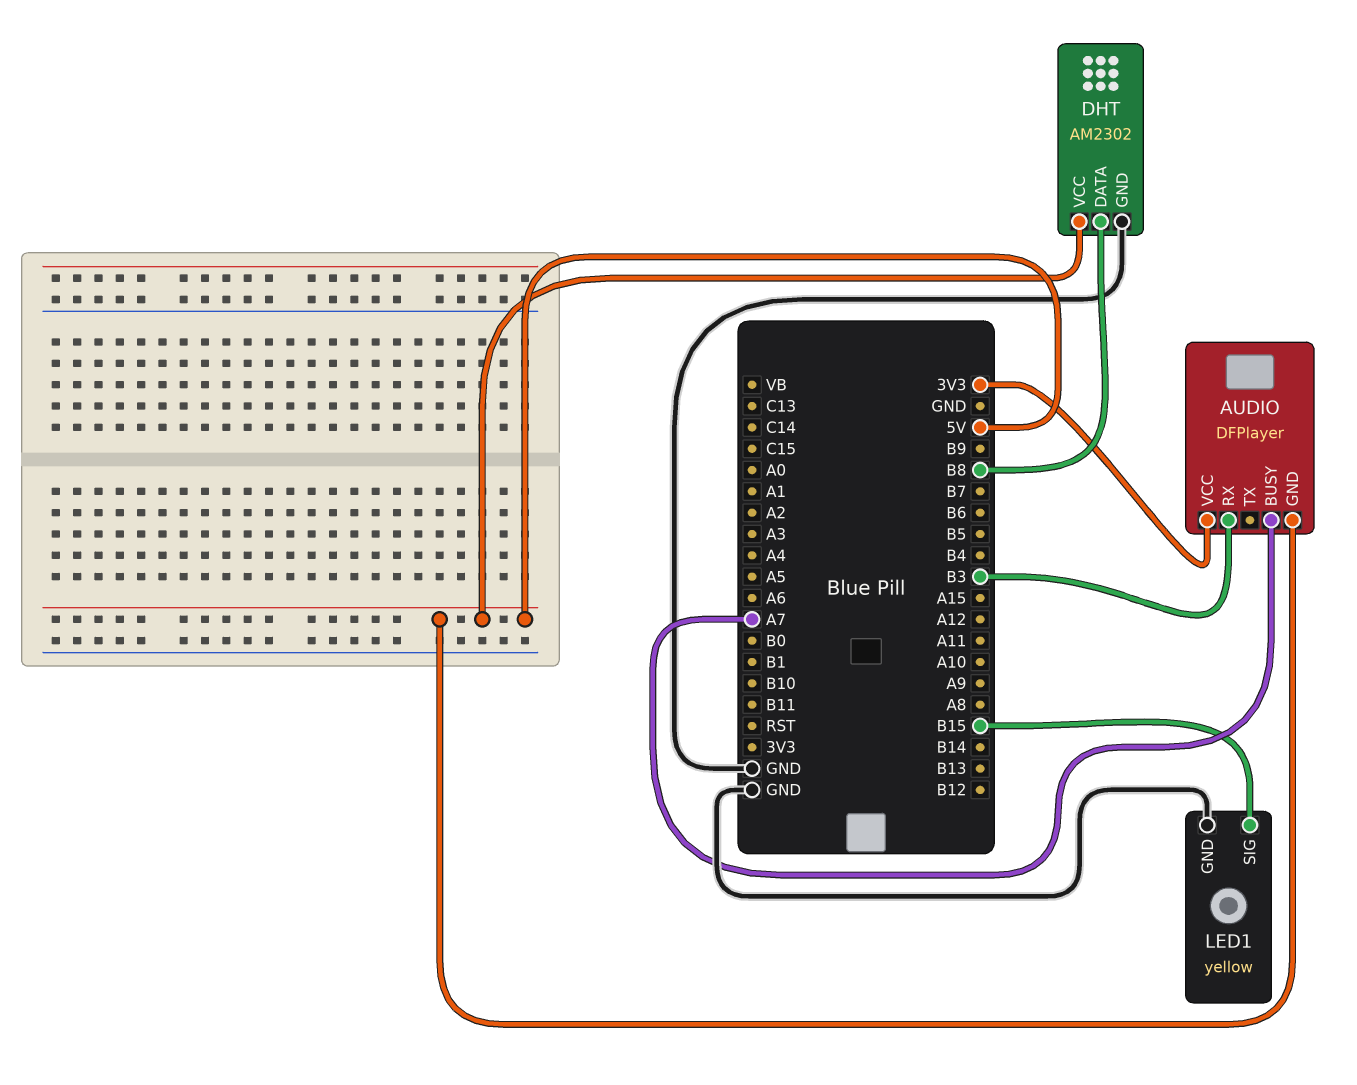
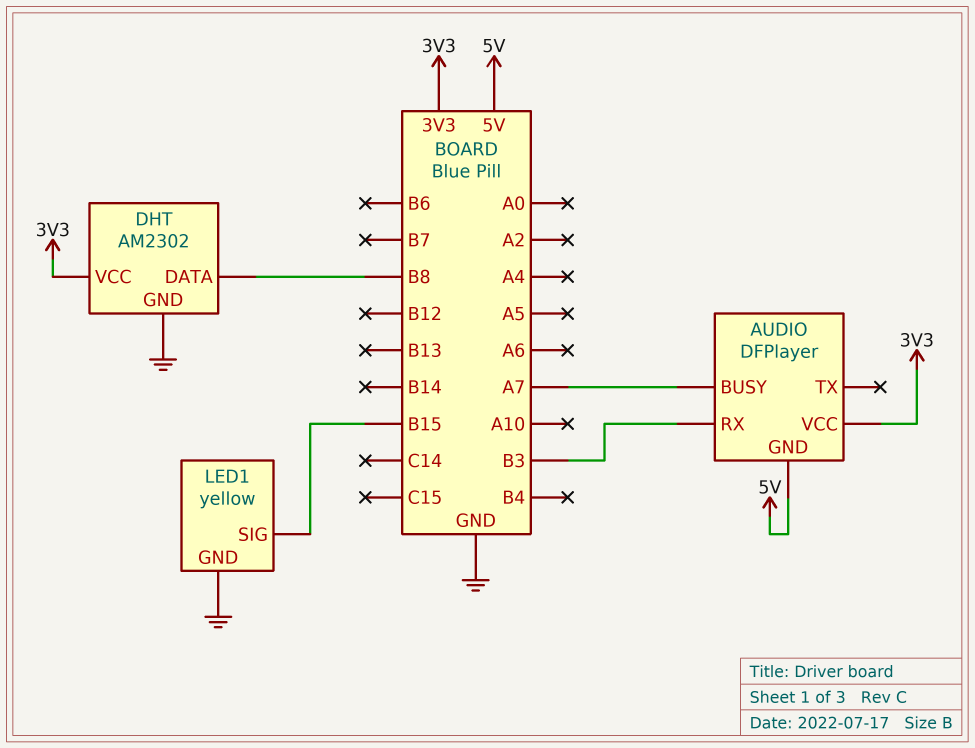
DHT pin VCC: 5V -> 3V3

